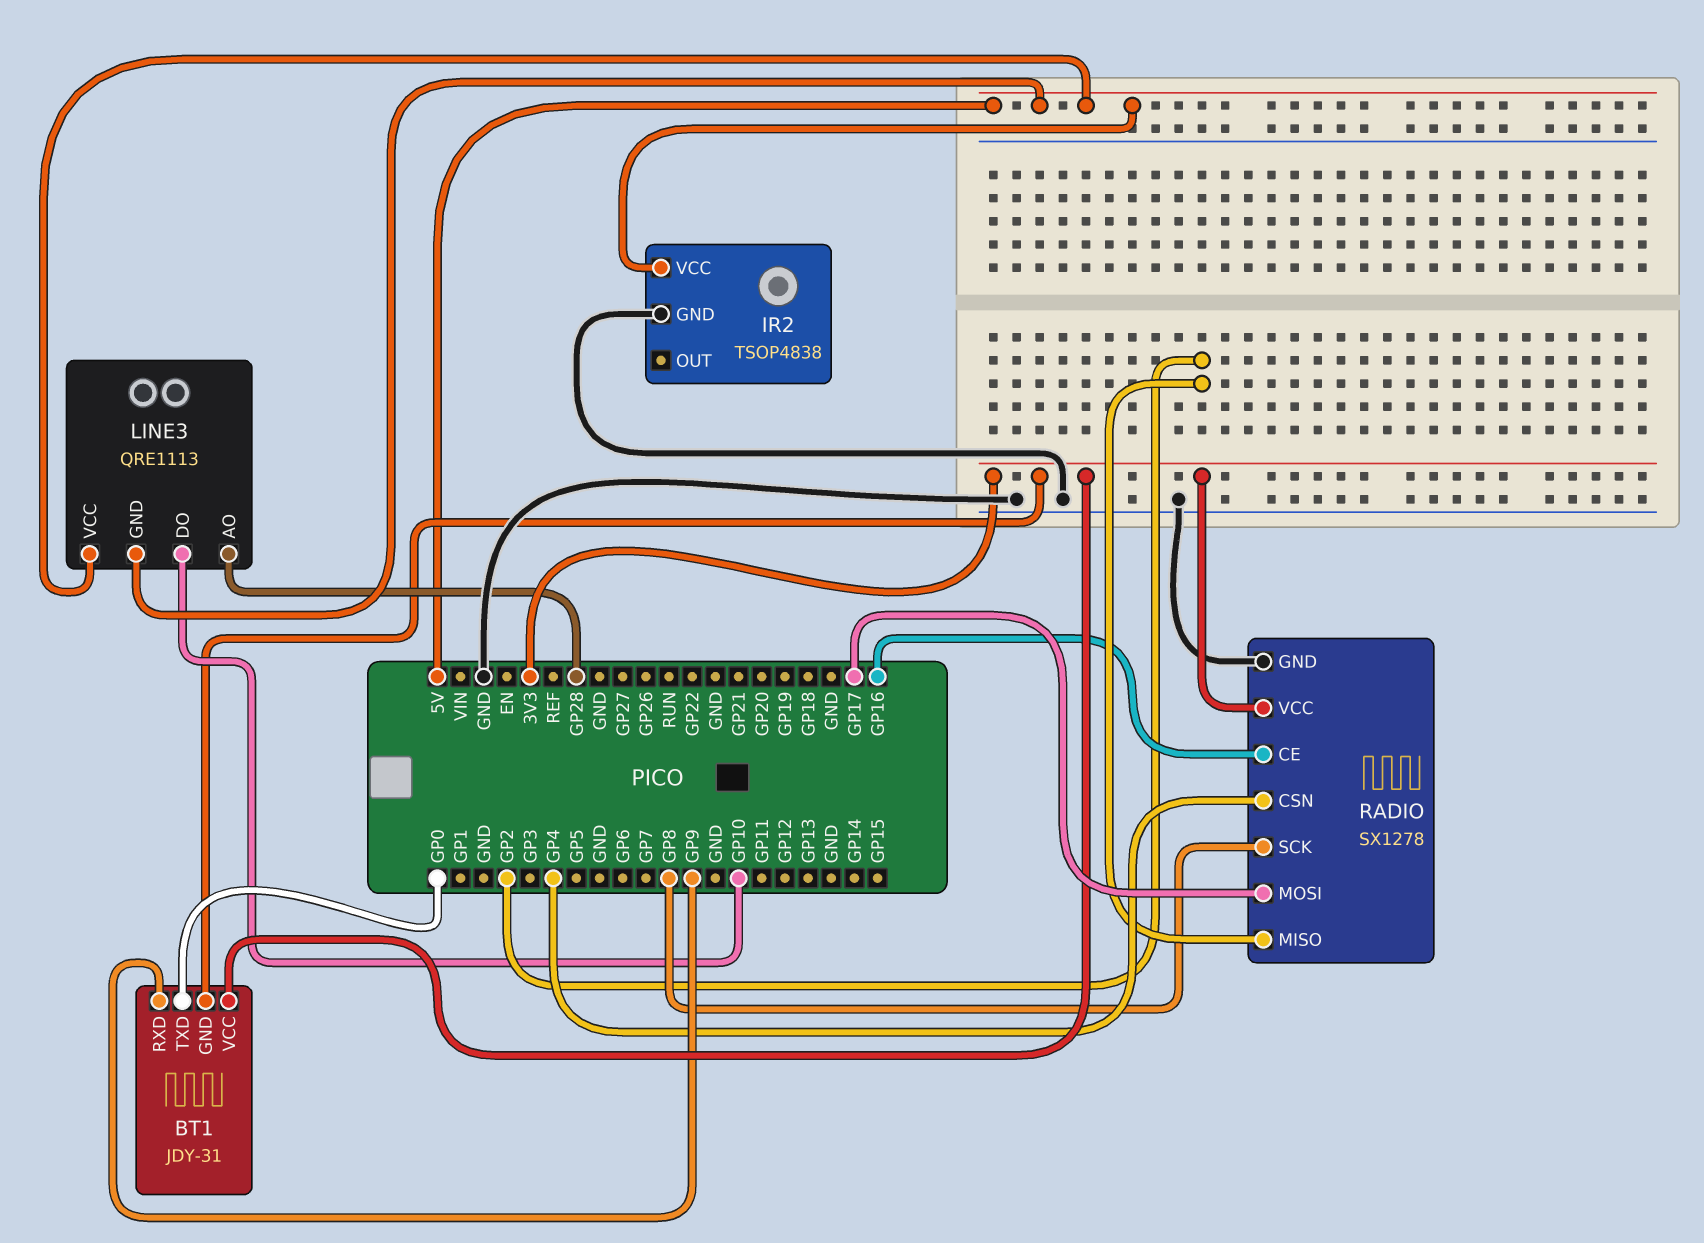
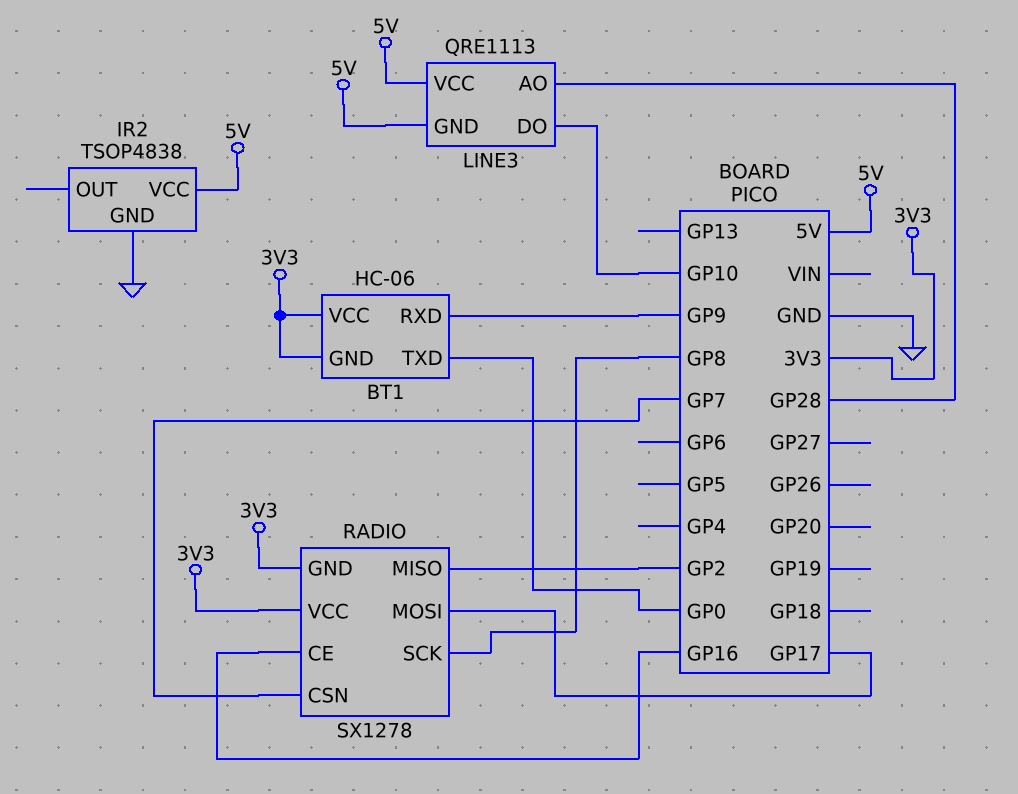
BT1: JDY-31 -> HC-06
RADIO pin CSN: GP4 -> GP7
RADIO pin GND: GND -> 3V3

